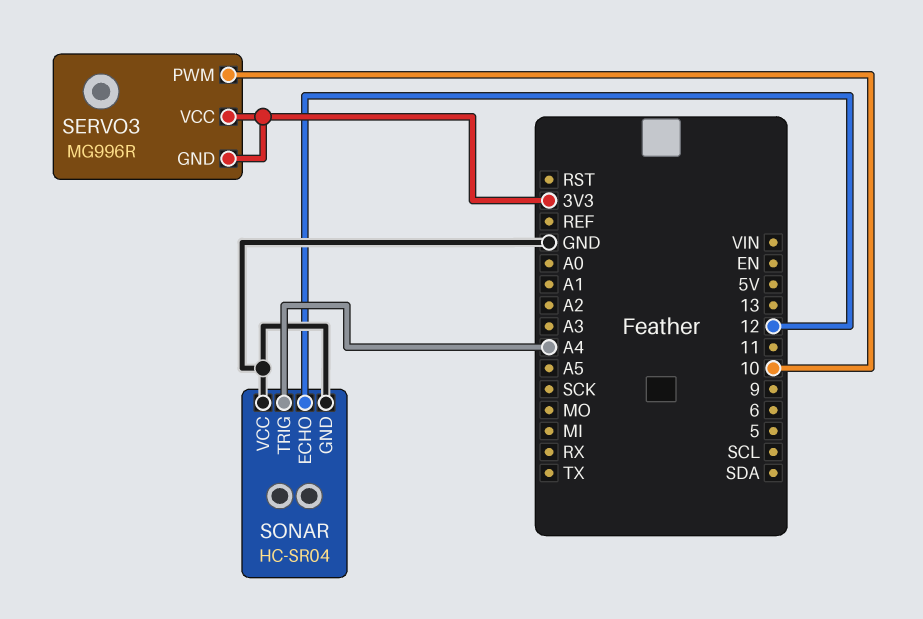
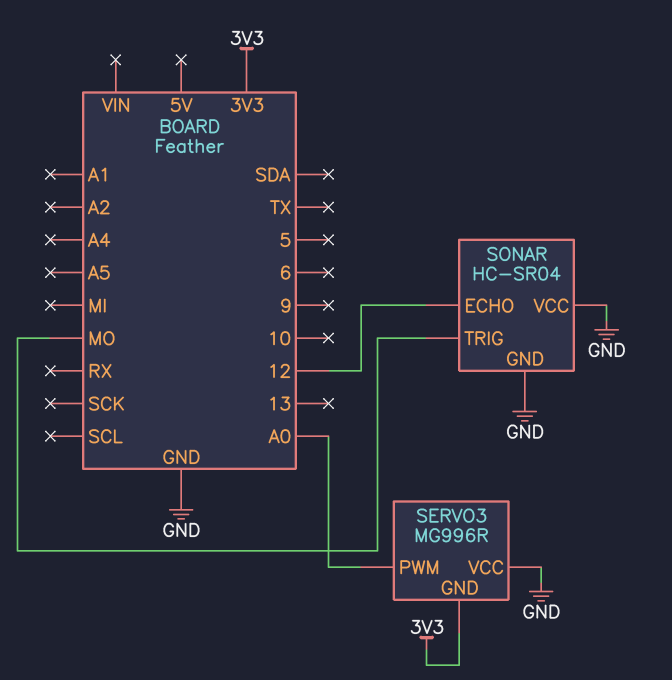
SERVO3 pin PWM: 10 -> A0
SERVO3 pin VCC: 3V3 -> GND
SONAR pin TRIG: A4 -> MO

